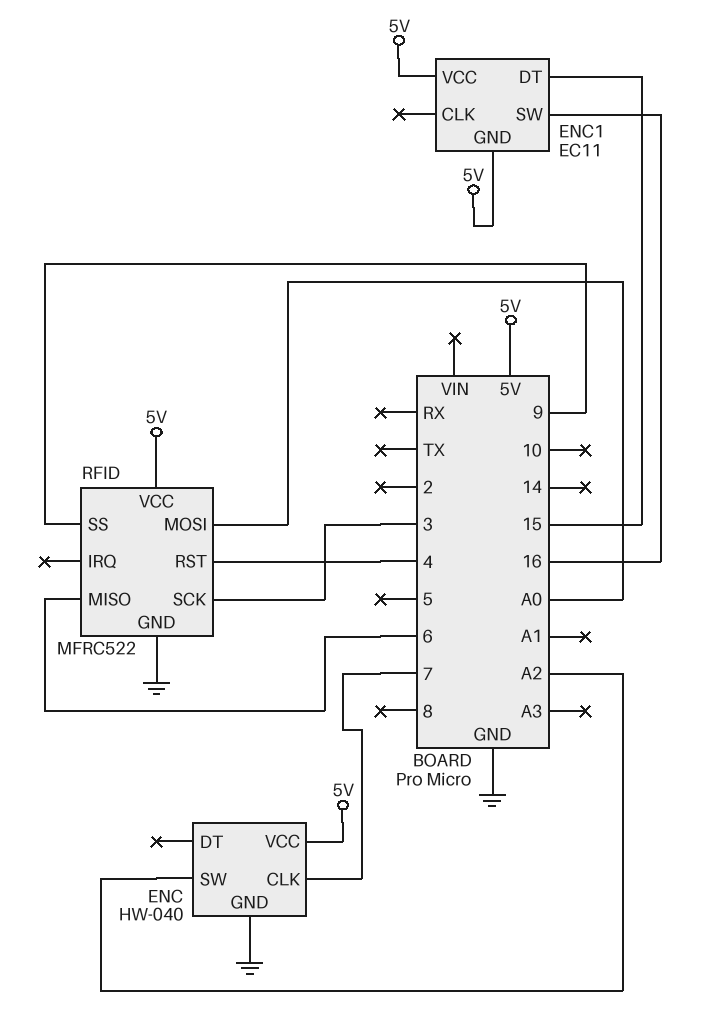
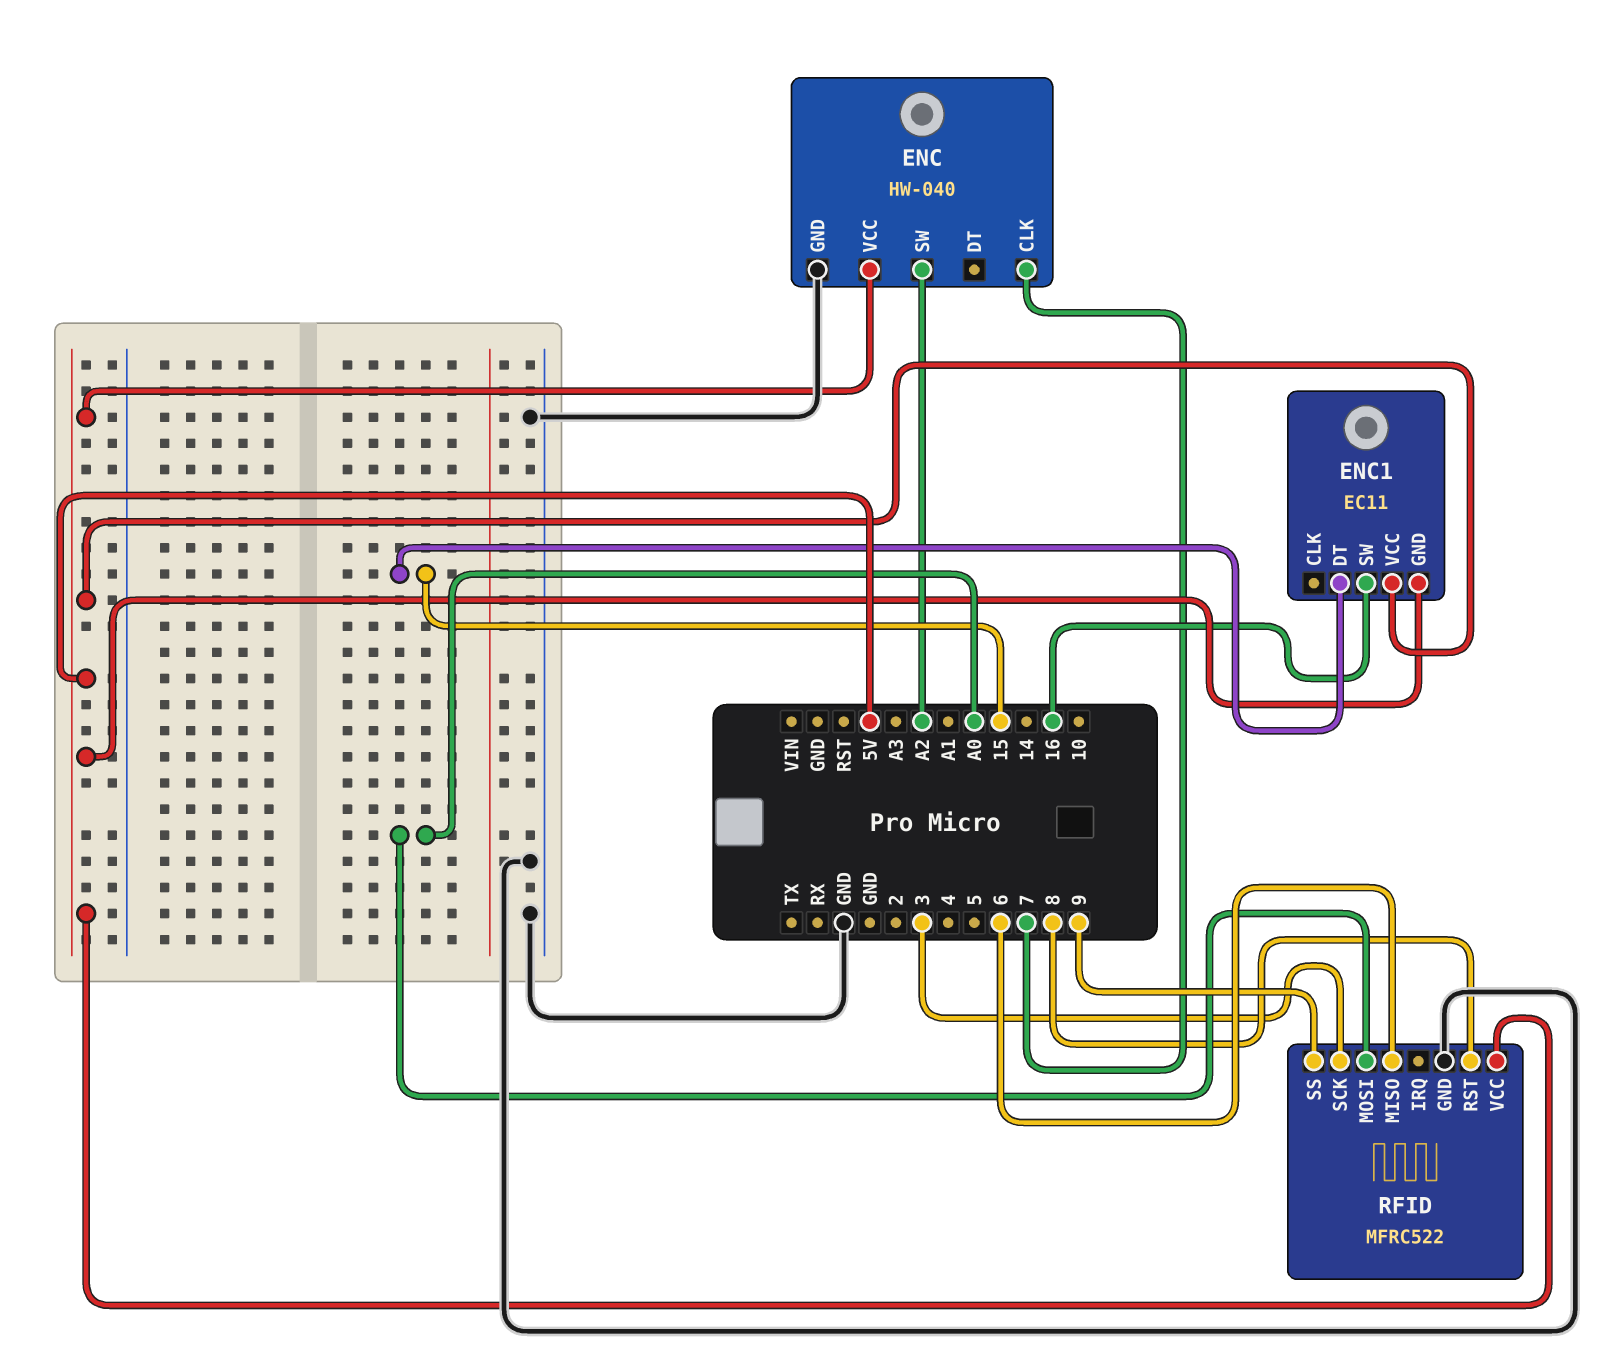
RFID pin RST: 4 -> 8

